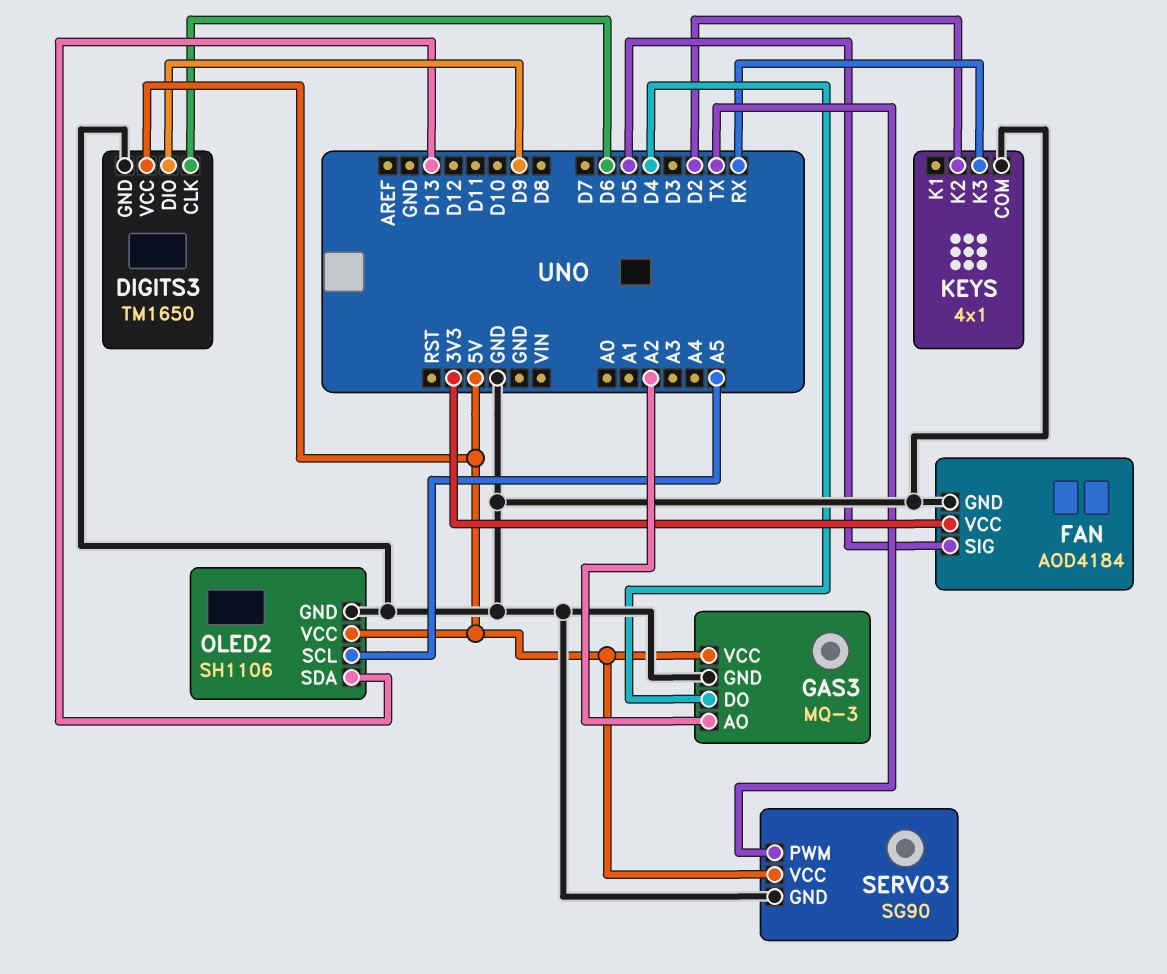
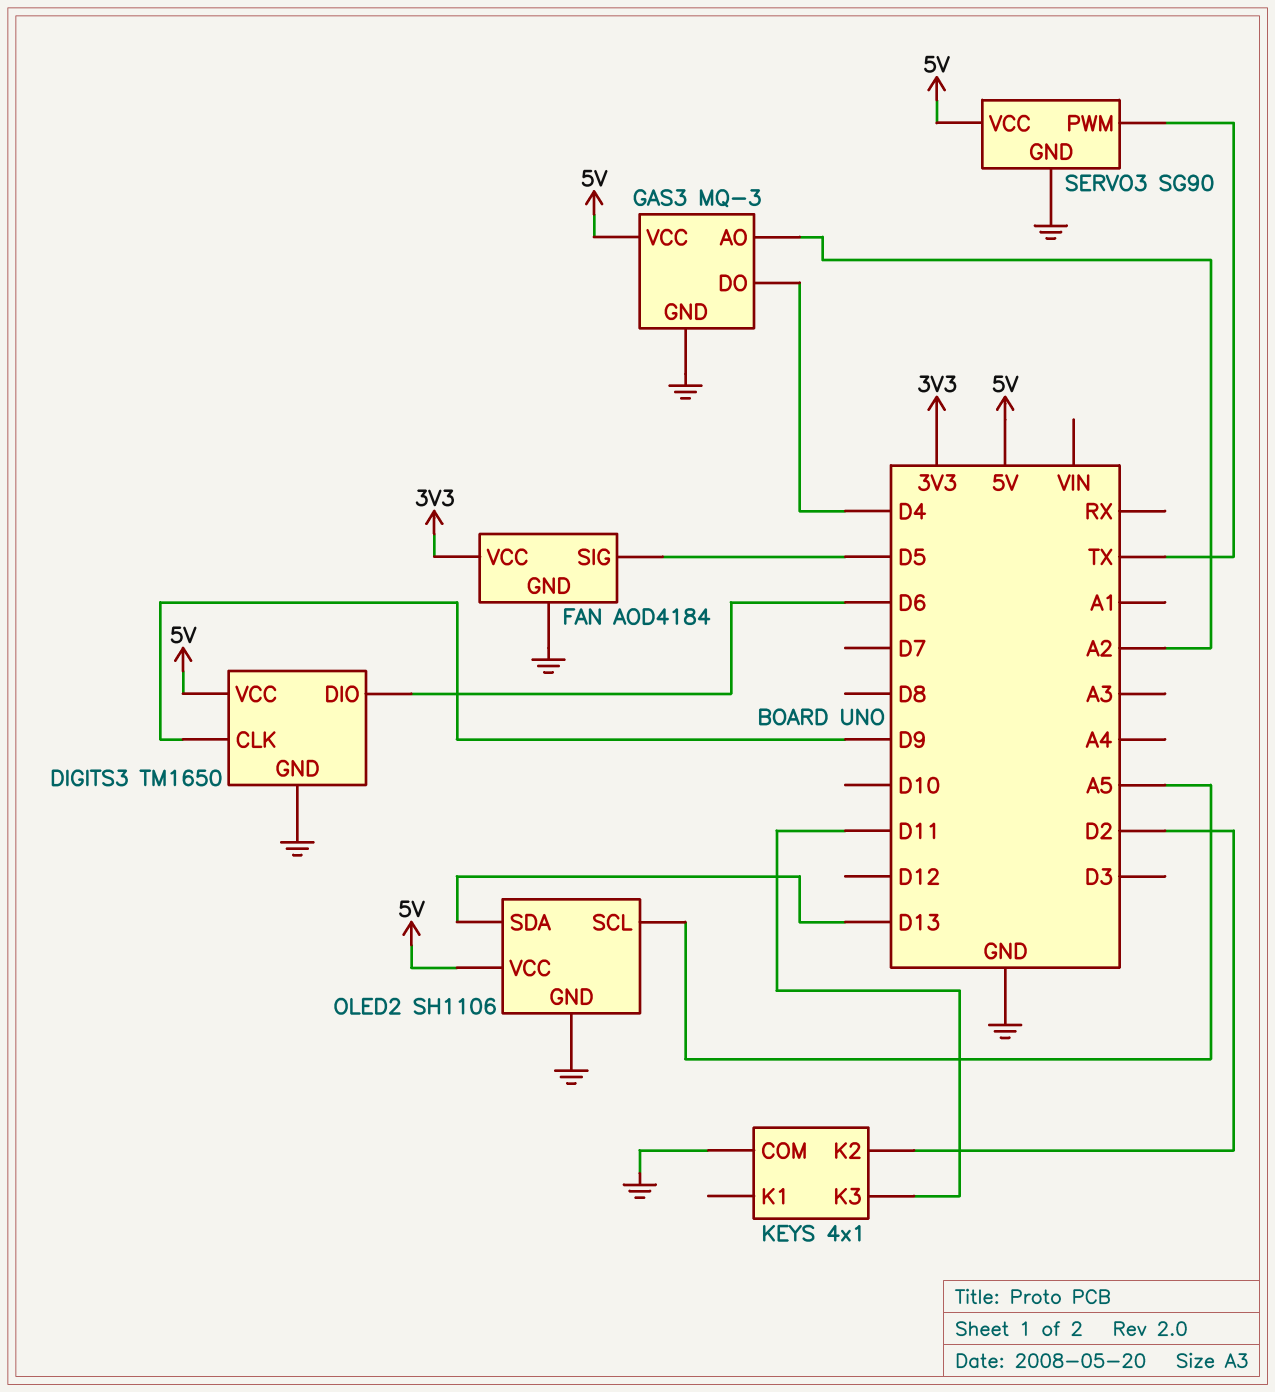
DIGITS3 pin CLK: D6 -> D9
DIGITS3 pin DIO: D9 -> D6
KEYS pin K3: RX -> D11

